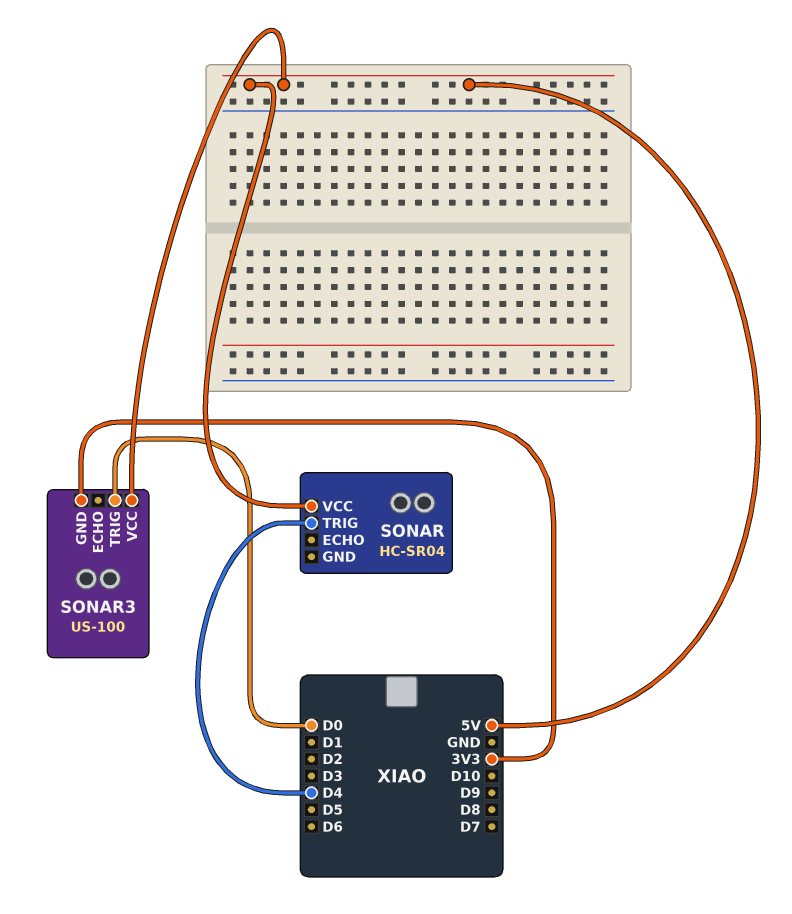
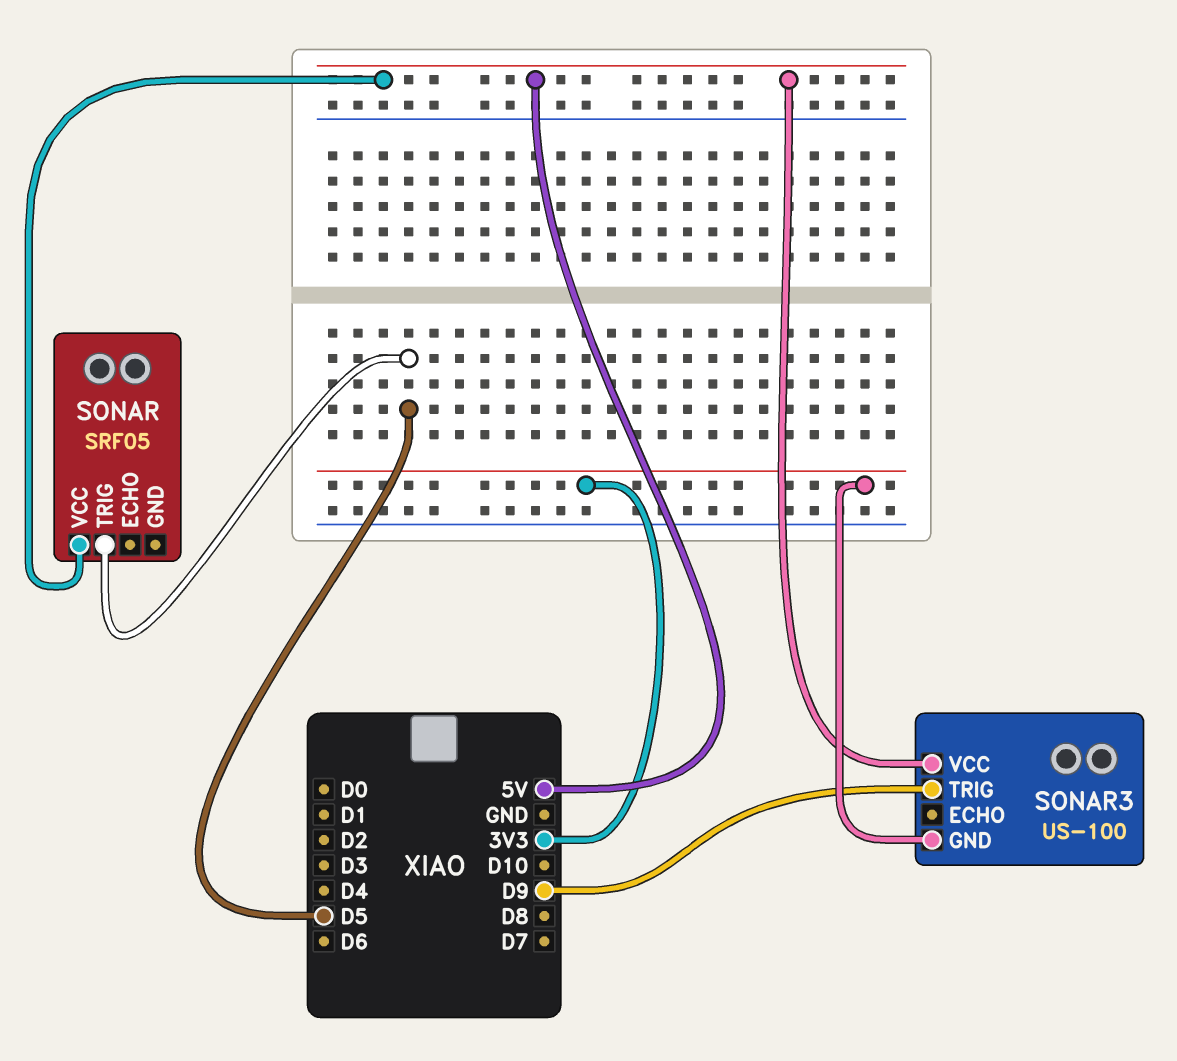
SONAR: HC-SR04 -> SRF05
SONAR pin TRIG: D4 -> D5
SONAR3 pin TRIG: D0 -> D9

